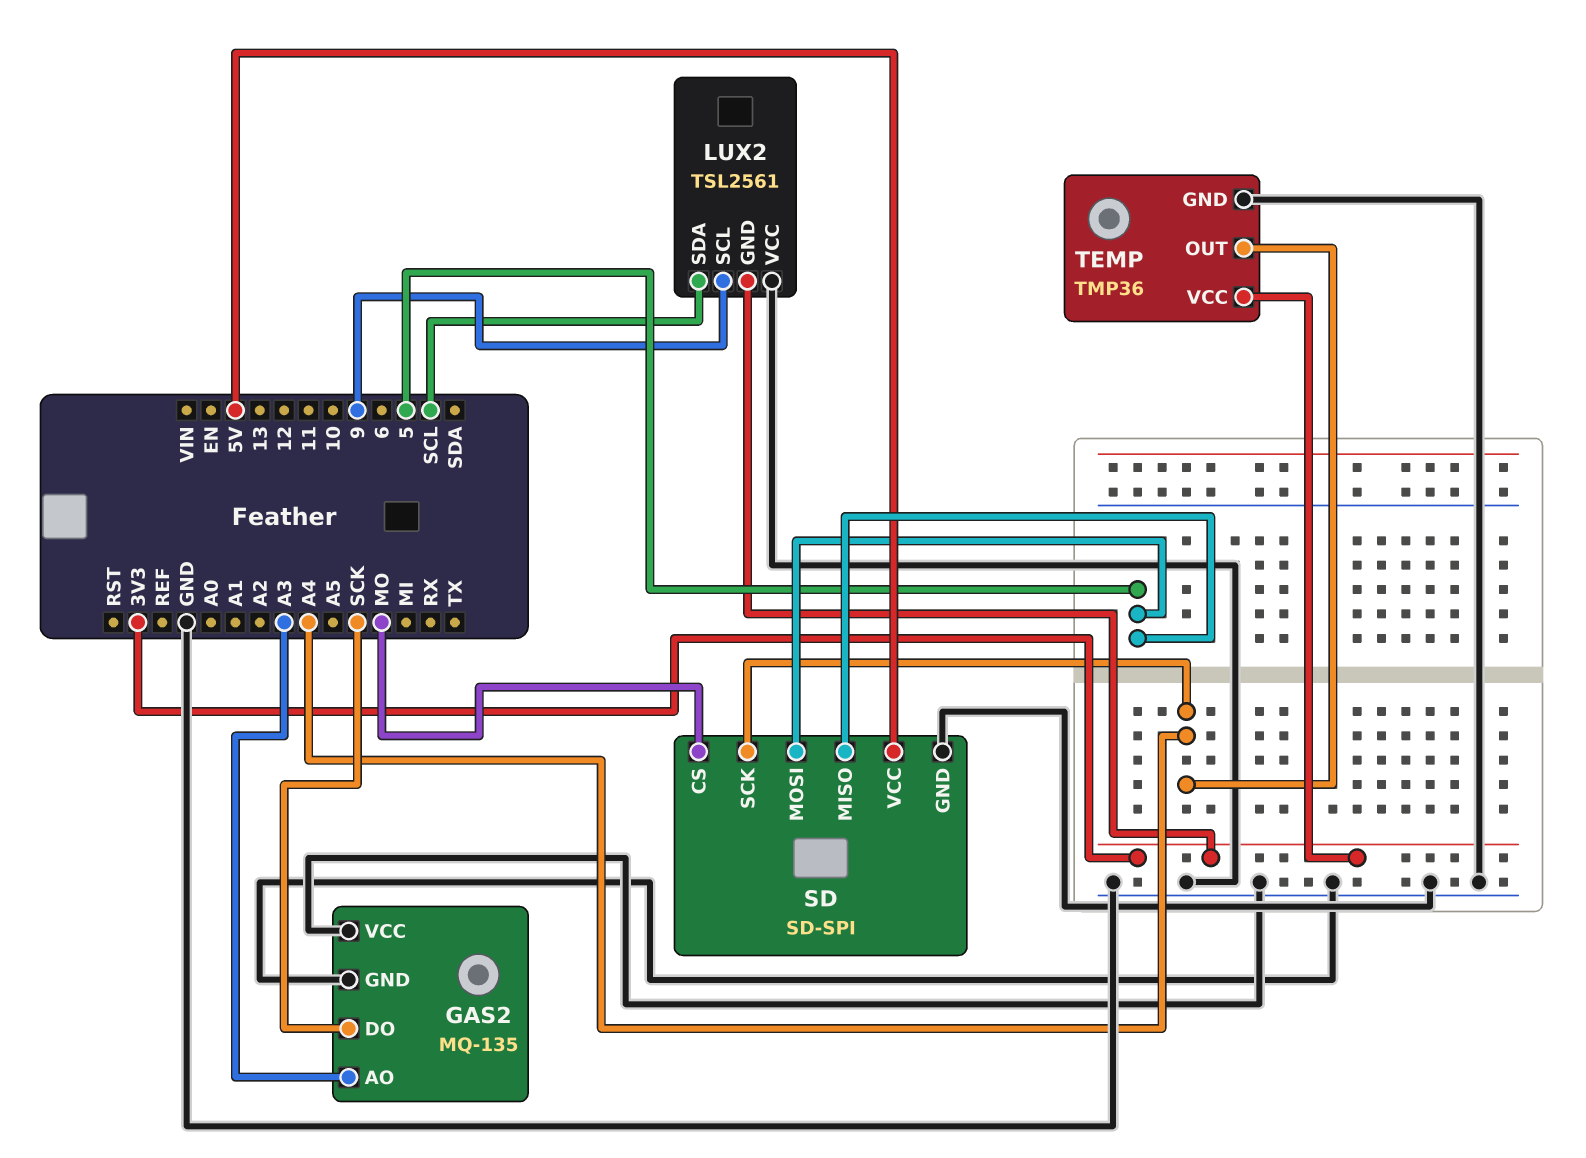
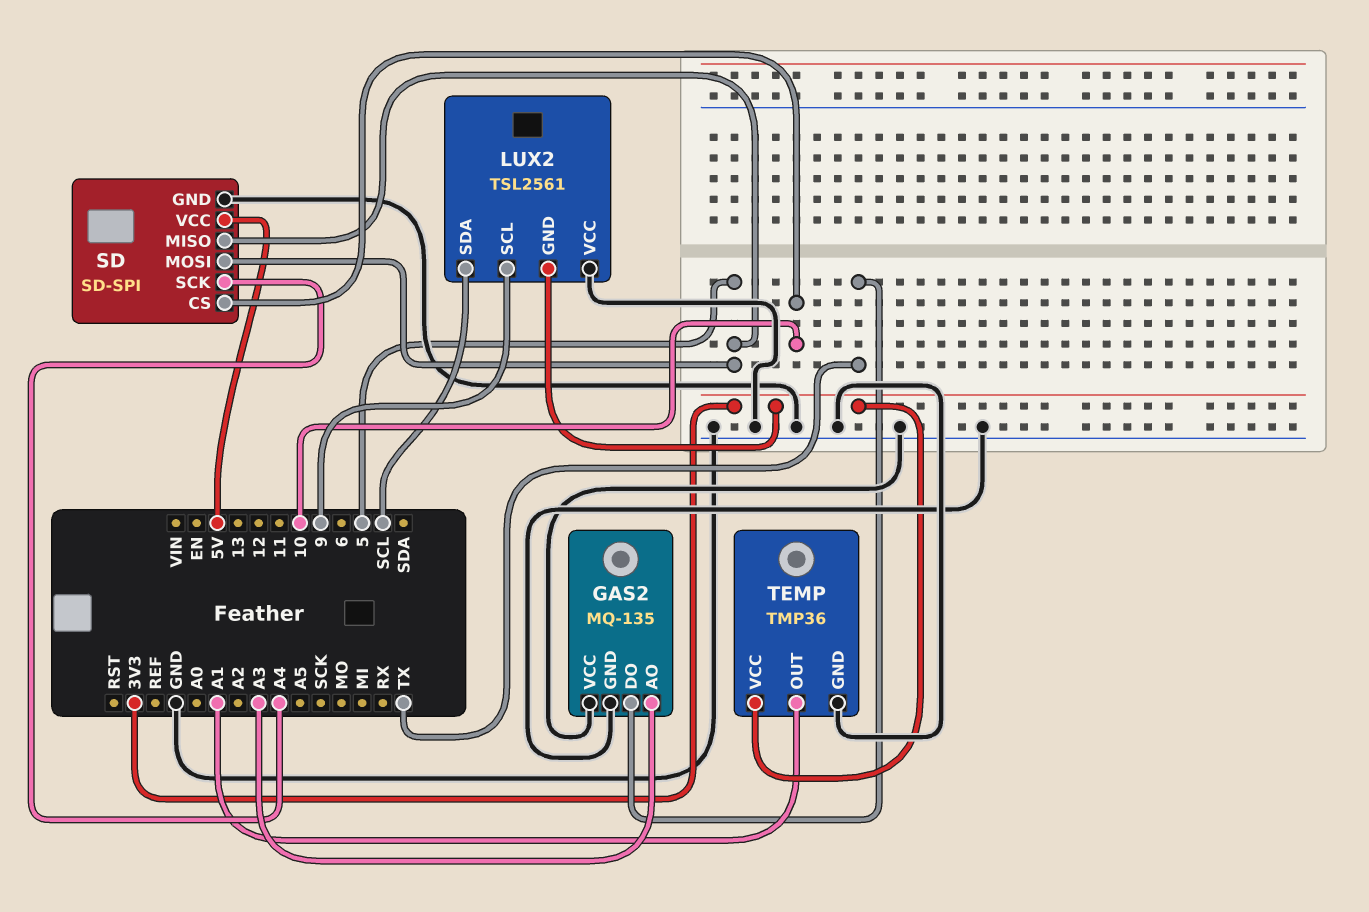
GAS2 pin DO: SCK -> TX
SD pin CS: MO -> 10
TEMP pin OUT: A4 -> A1

